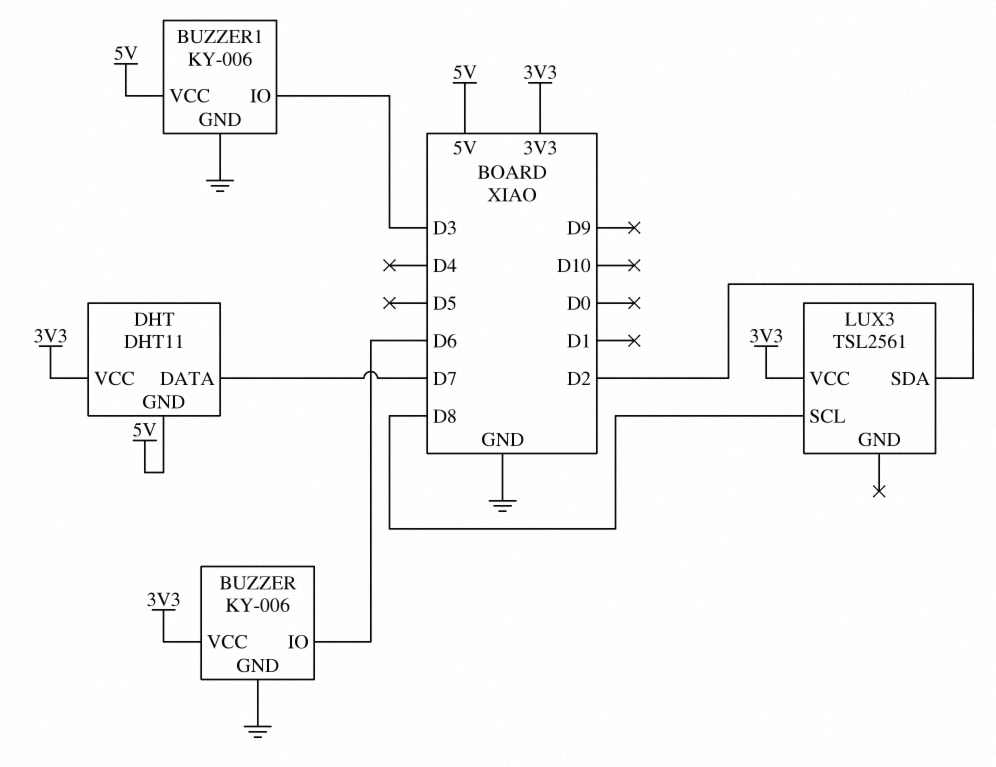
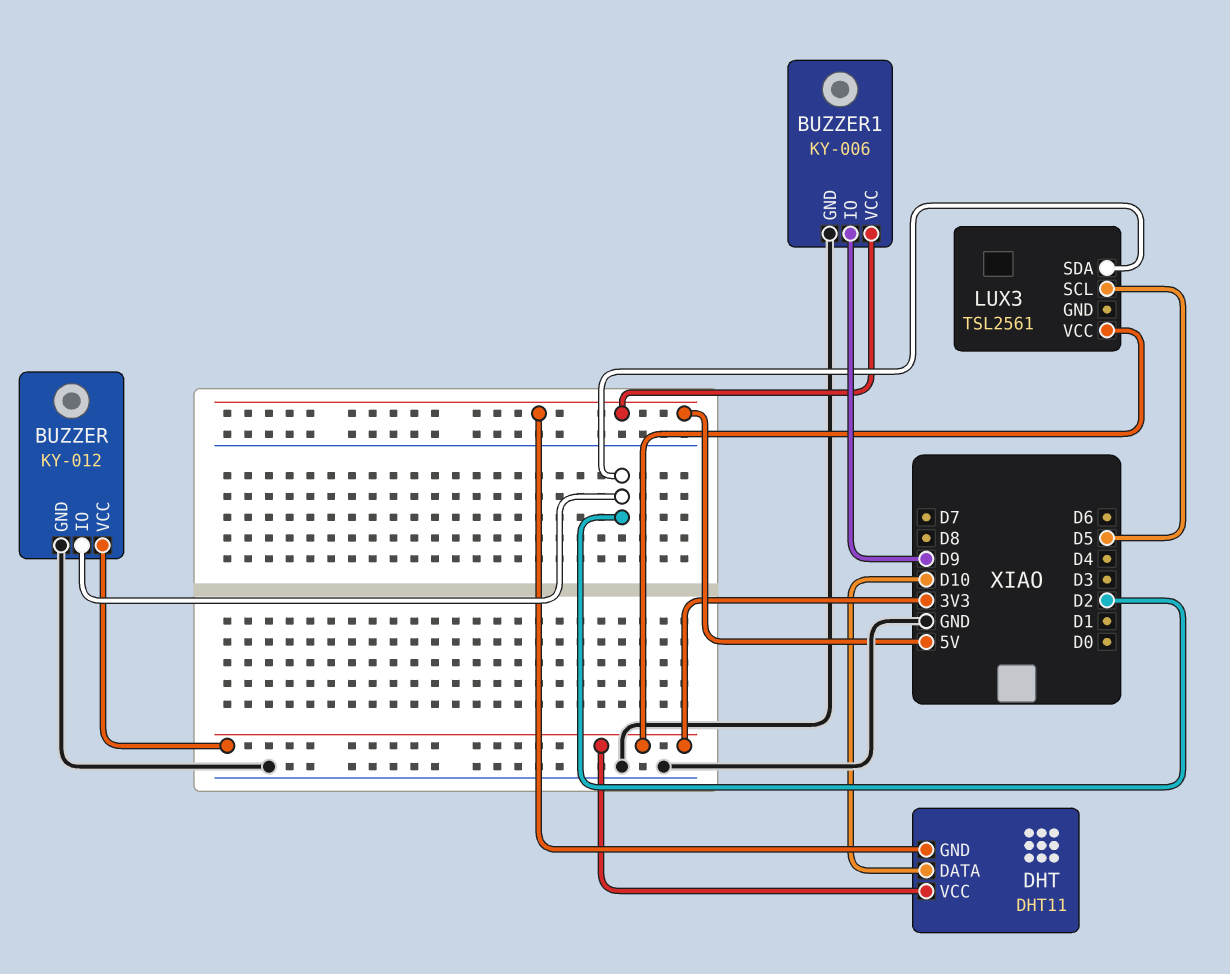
BUZZER: KY-006 -> KY-012
BUZZER pin IO: D6 -> D2
BUZZER1 pin IO: D3 -> D9
DHT pin DATA: D7 -> D10
LUX3 pin SCL: D8 -> D5

